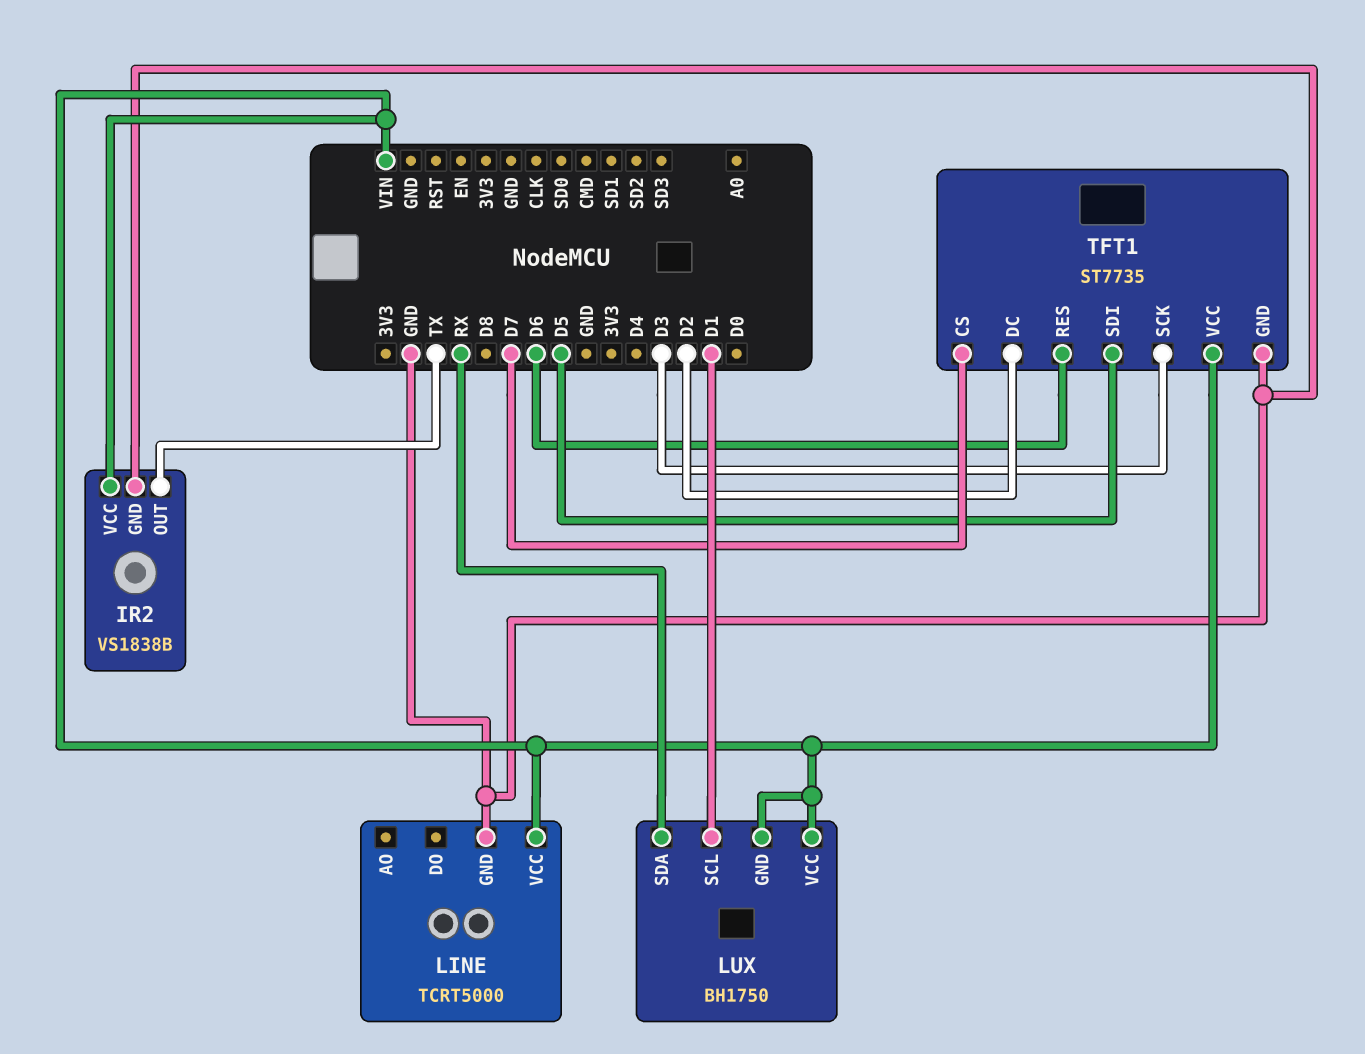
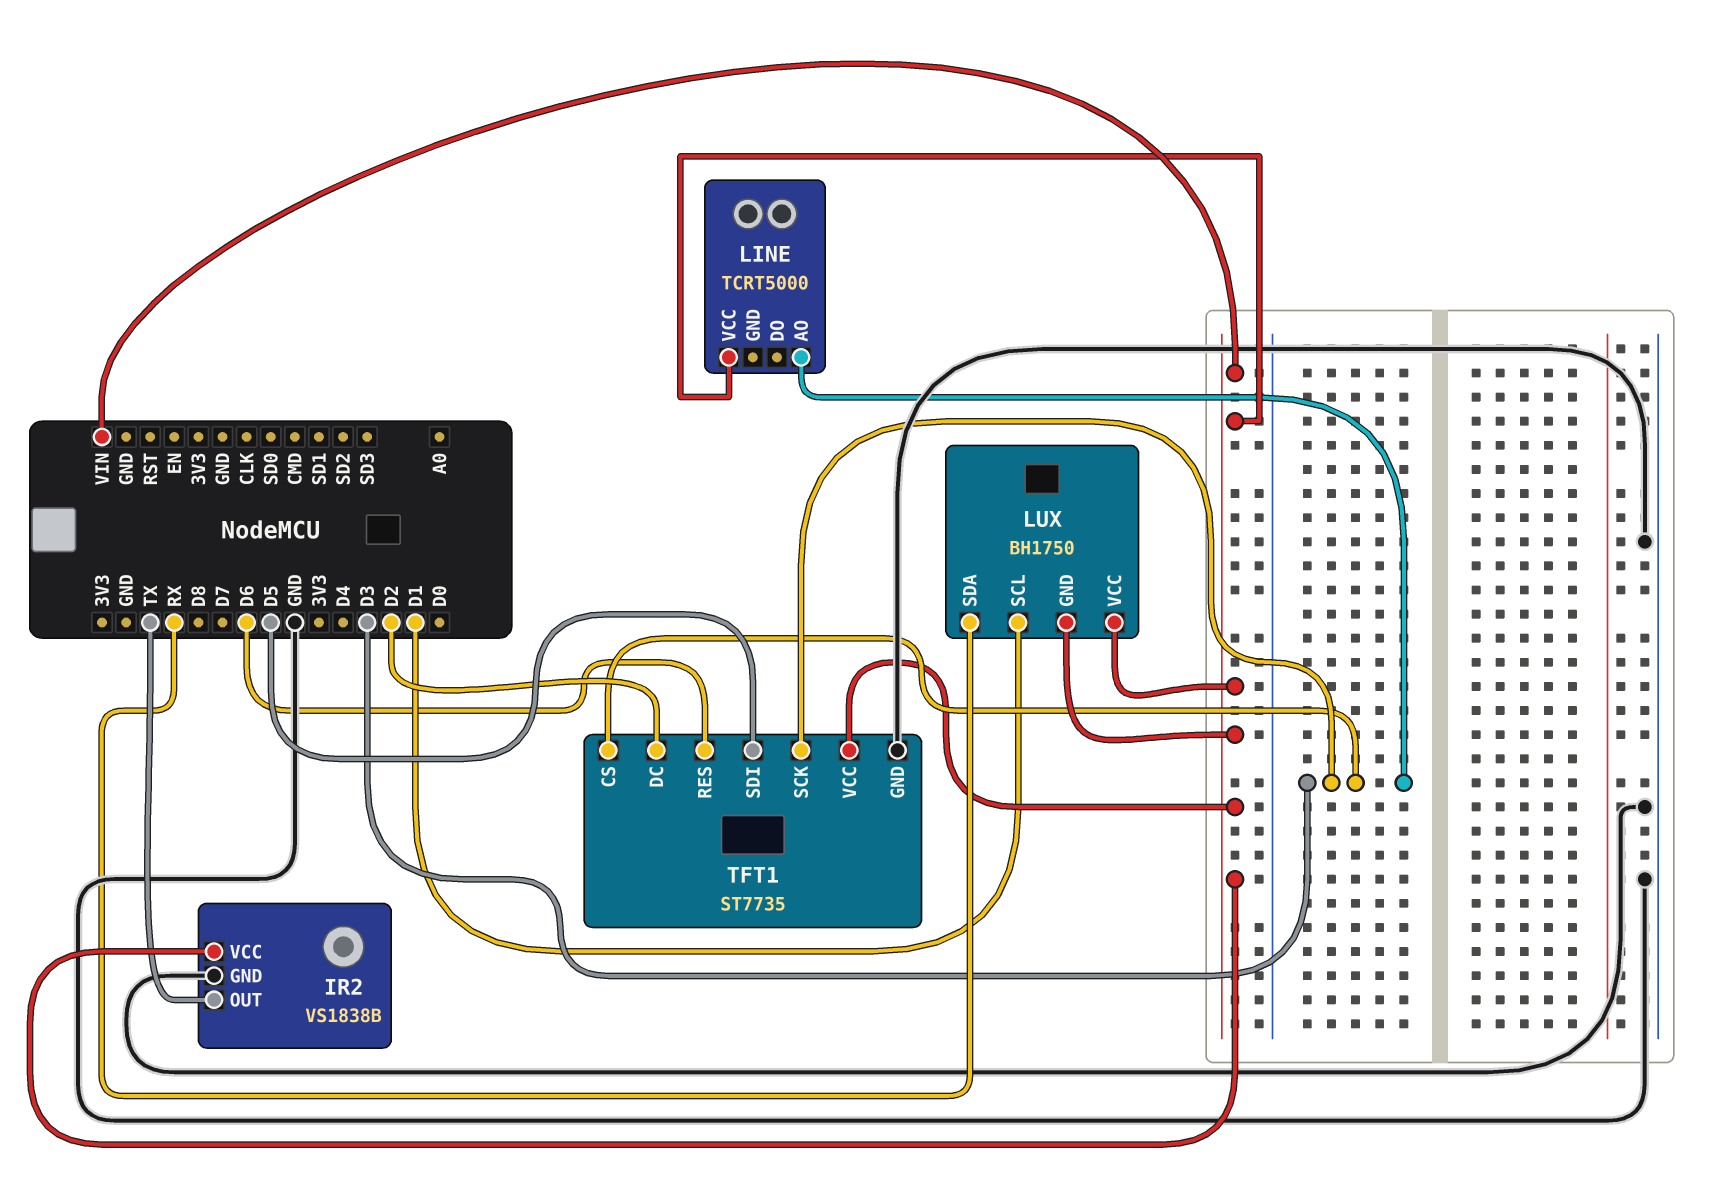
LINE pin AO: none -> D3
LINE pin GND: GND -> none
TFT1 pin CS: D7 -> D3

